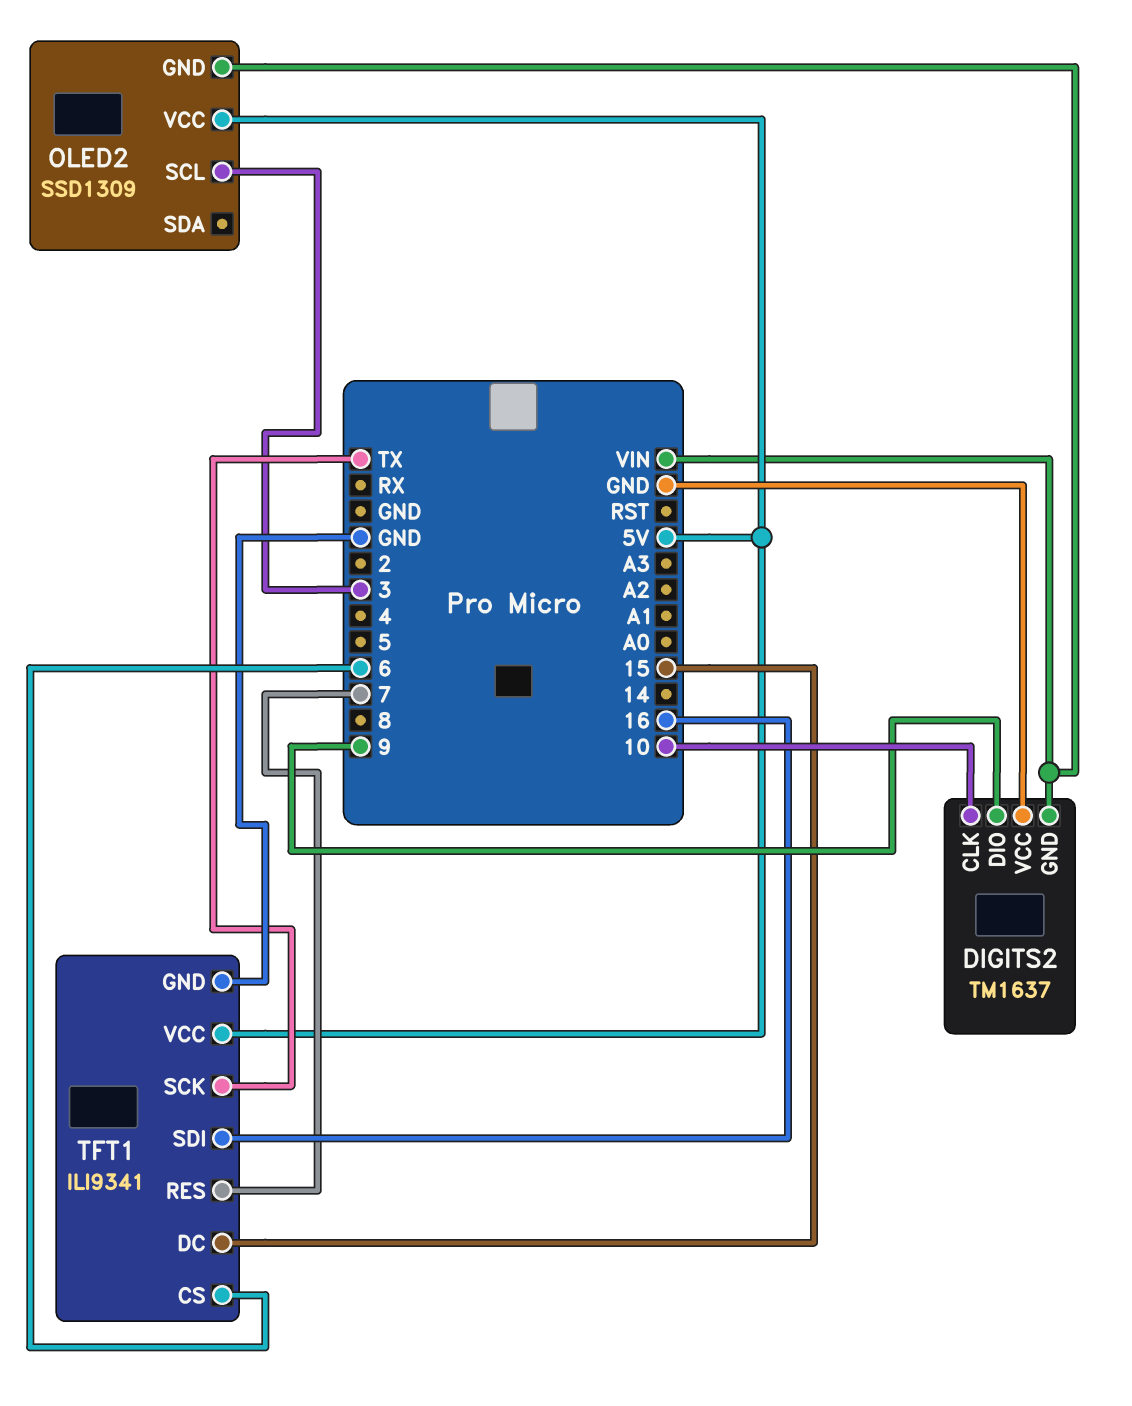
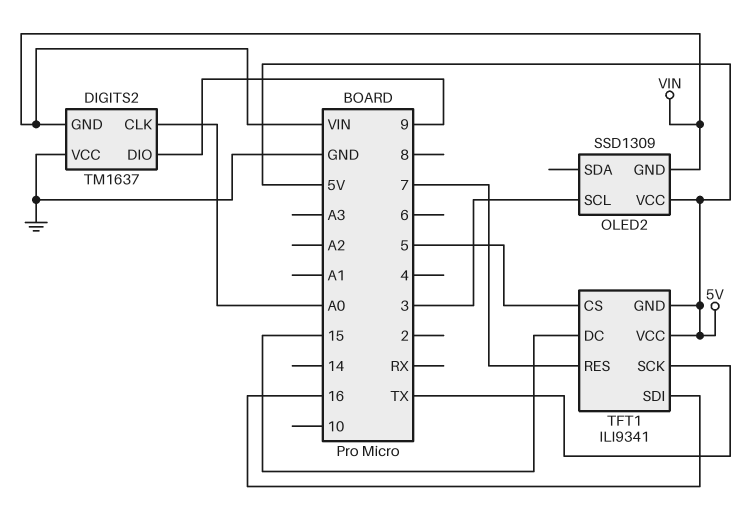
DIGITS2 pin CLK: 10 -> A0
TFT1 pin CS: 6 -> 5
TFT1 pin GND: GND -> 5V

